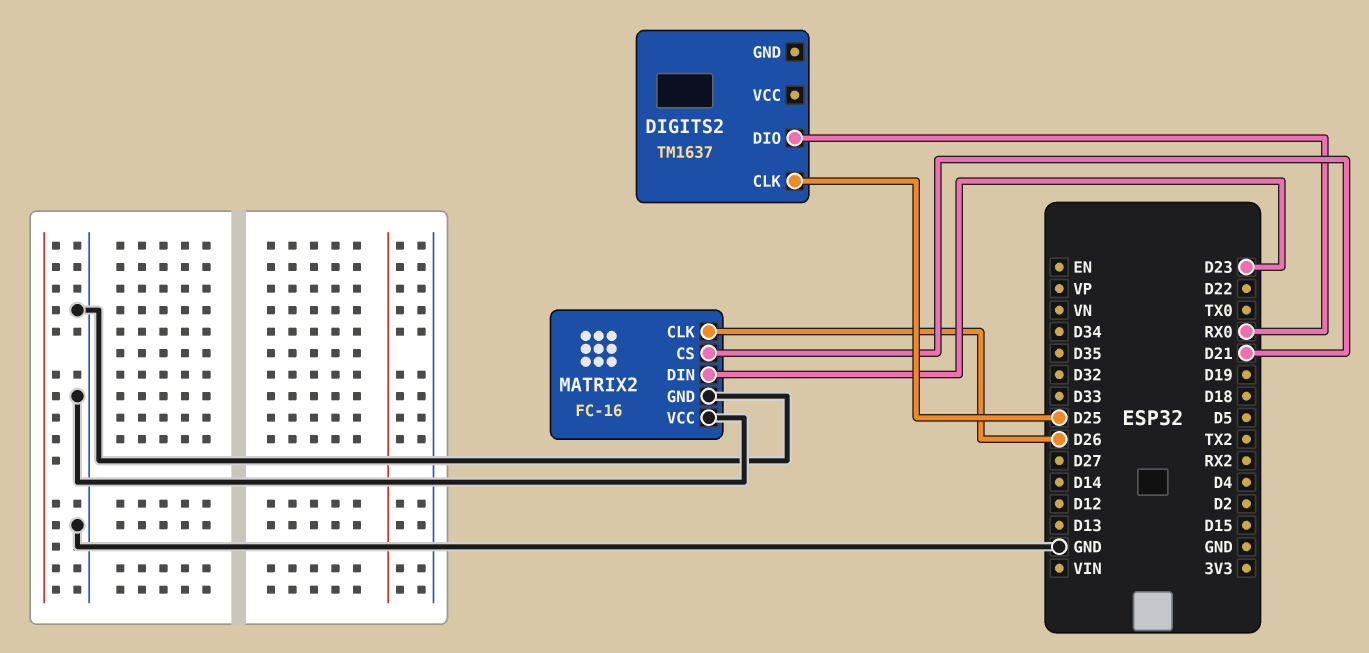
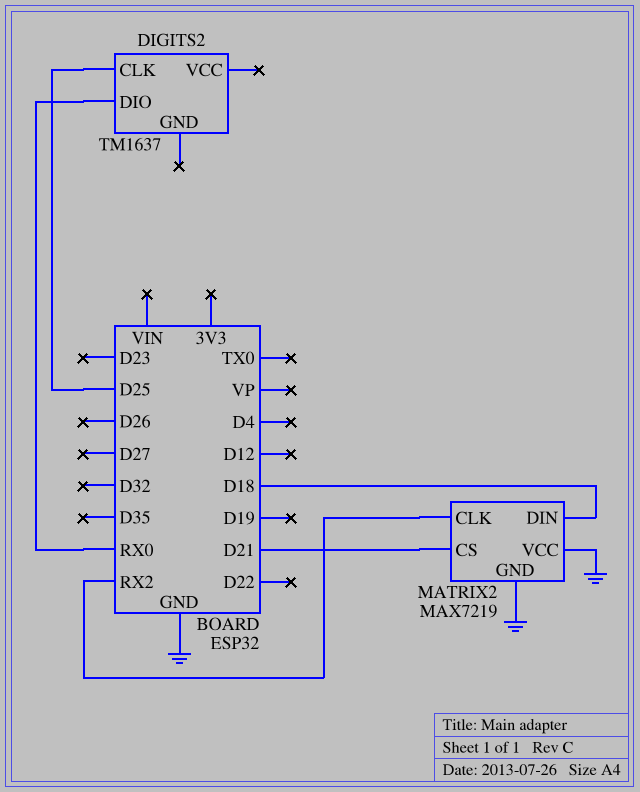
MATRIX2: FC-16 -> MAX7219
MATRIX2 pin CLK: D26 -> RX2
MATRIX2 pin DIN: D23 -> D18

